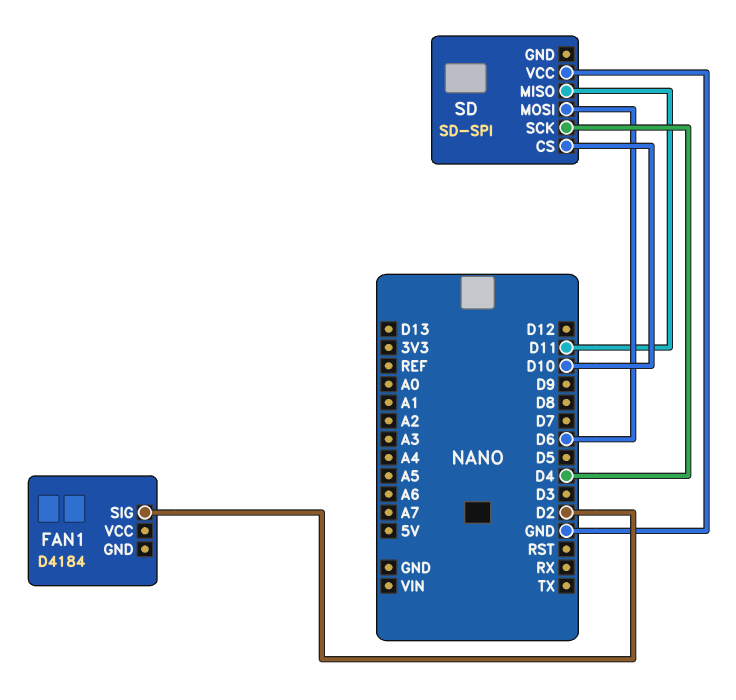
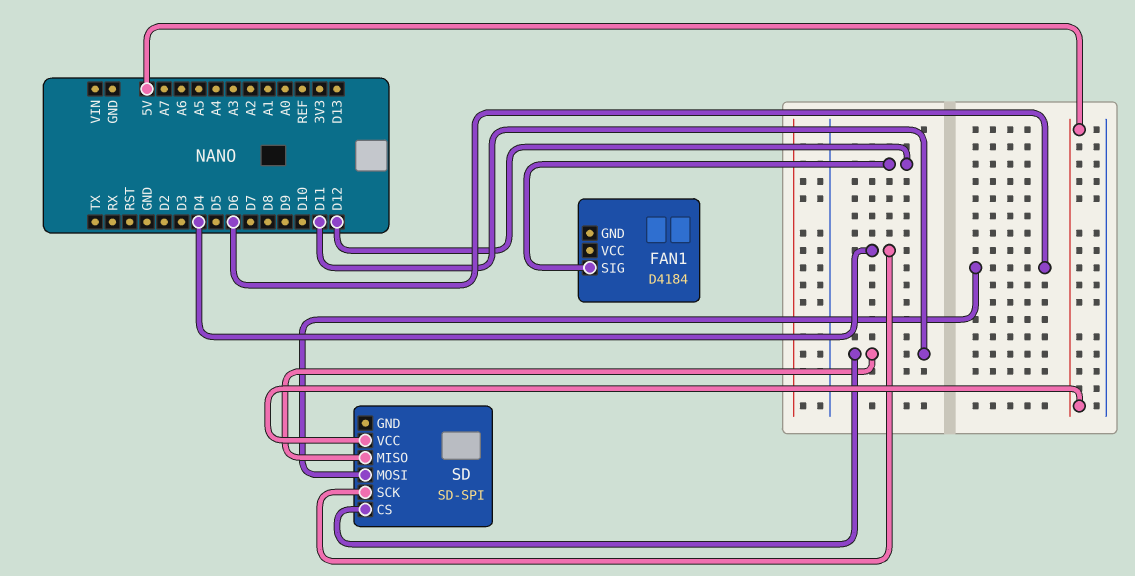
FAN1 pin SIG: D2 -> D12
SD pin CS: D10 -> D11
SD pin VCC: GND -> 5V

